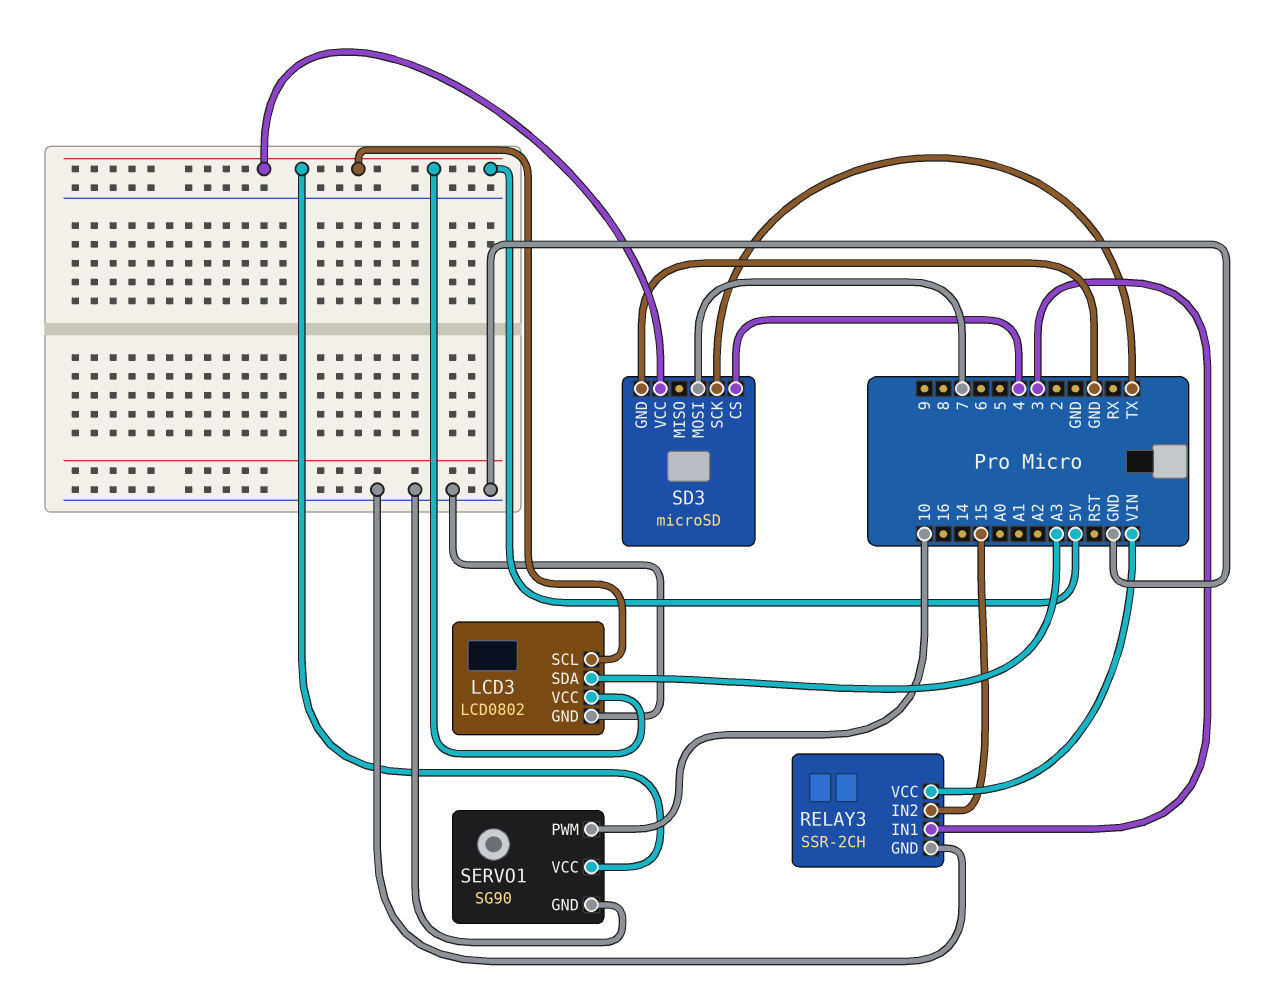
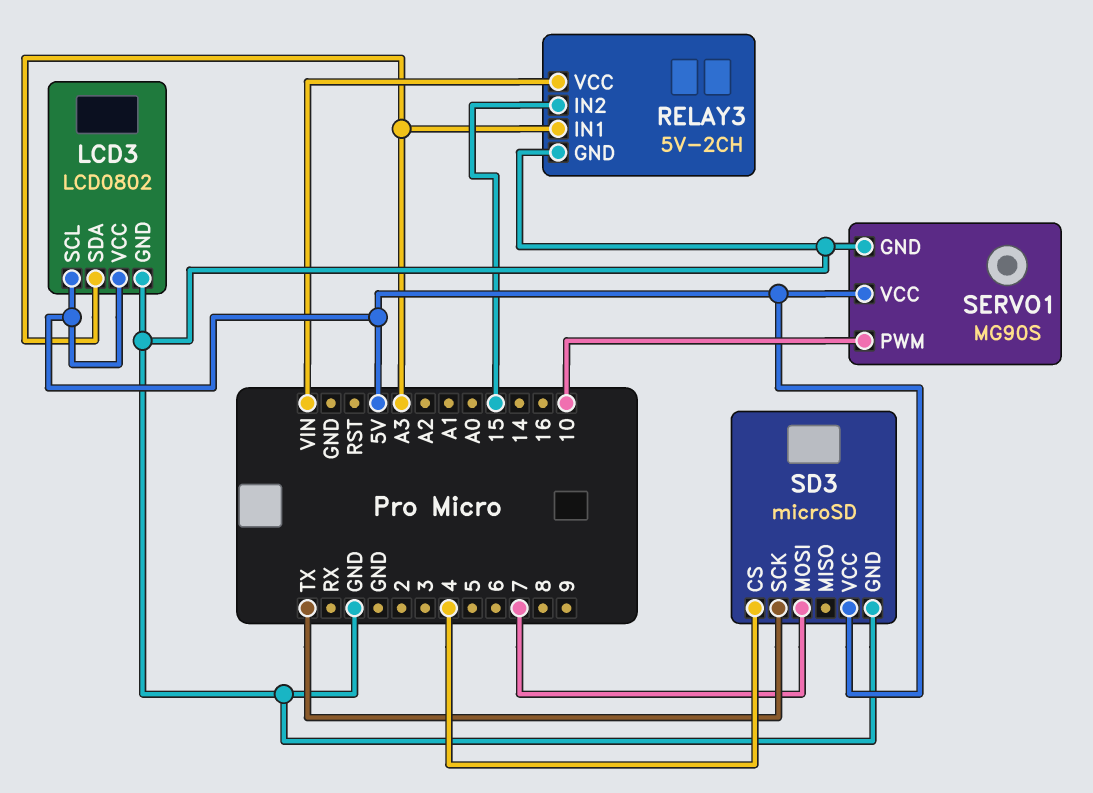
RELAY3: SSR-2CH -> 5V-2CH
RELAY3 pin IN1: 3 -> A3
SERVO1: SG90 -> MG90S

